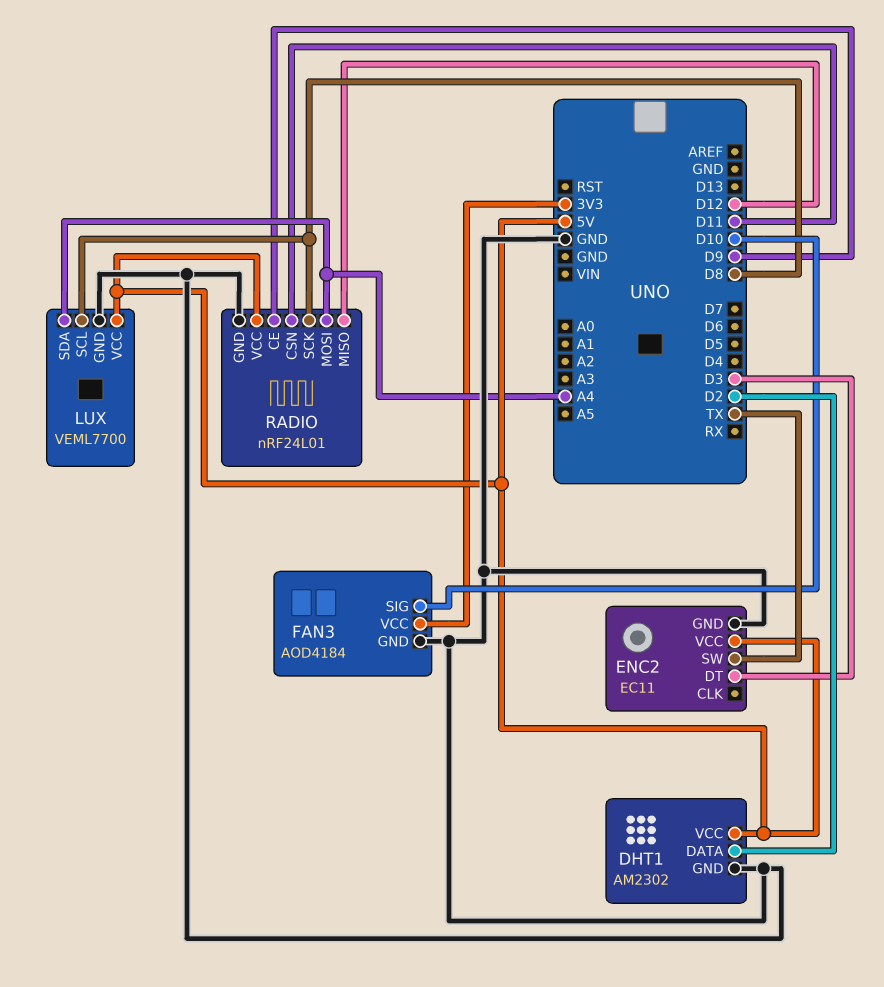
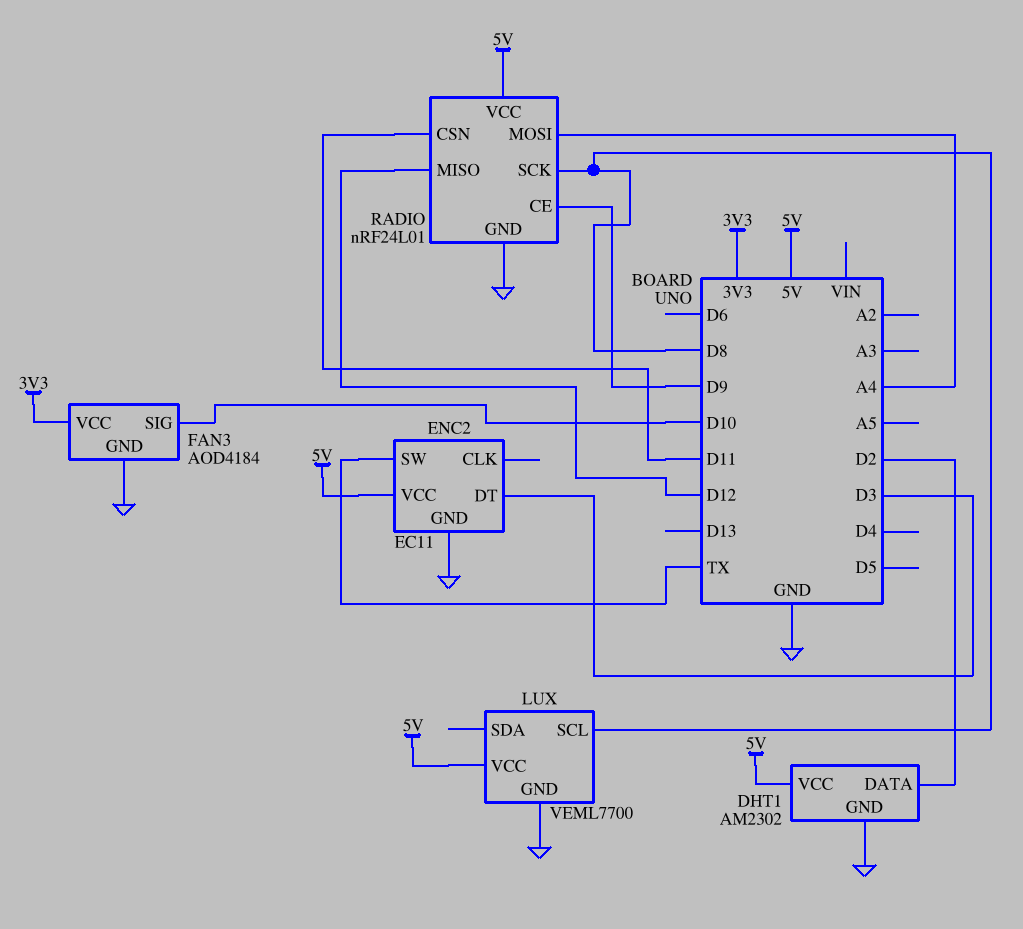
LUX pin SDA: A4 -> none

